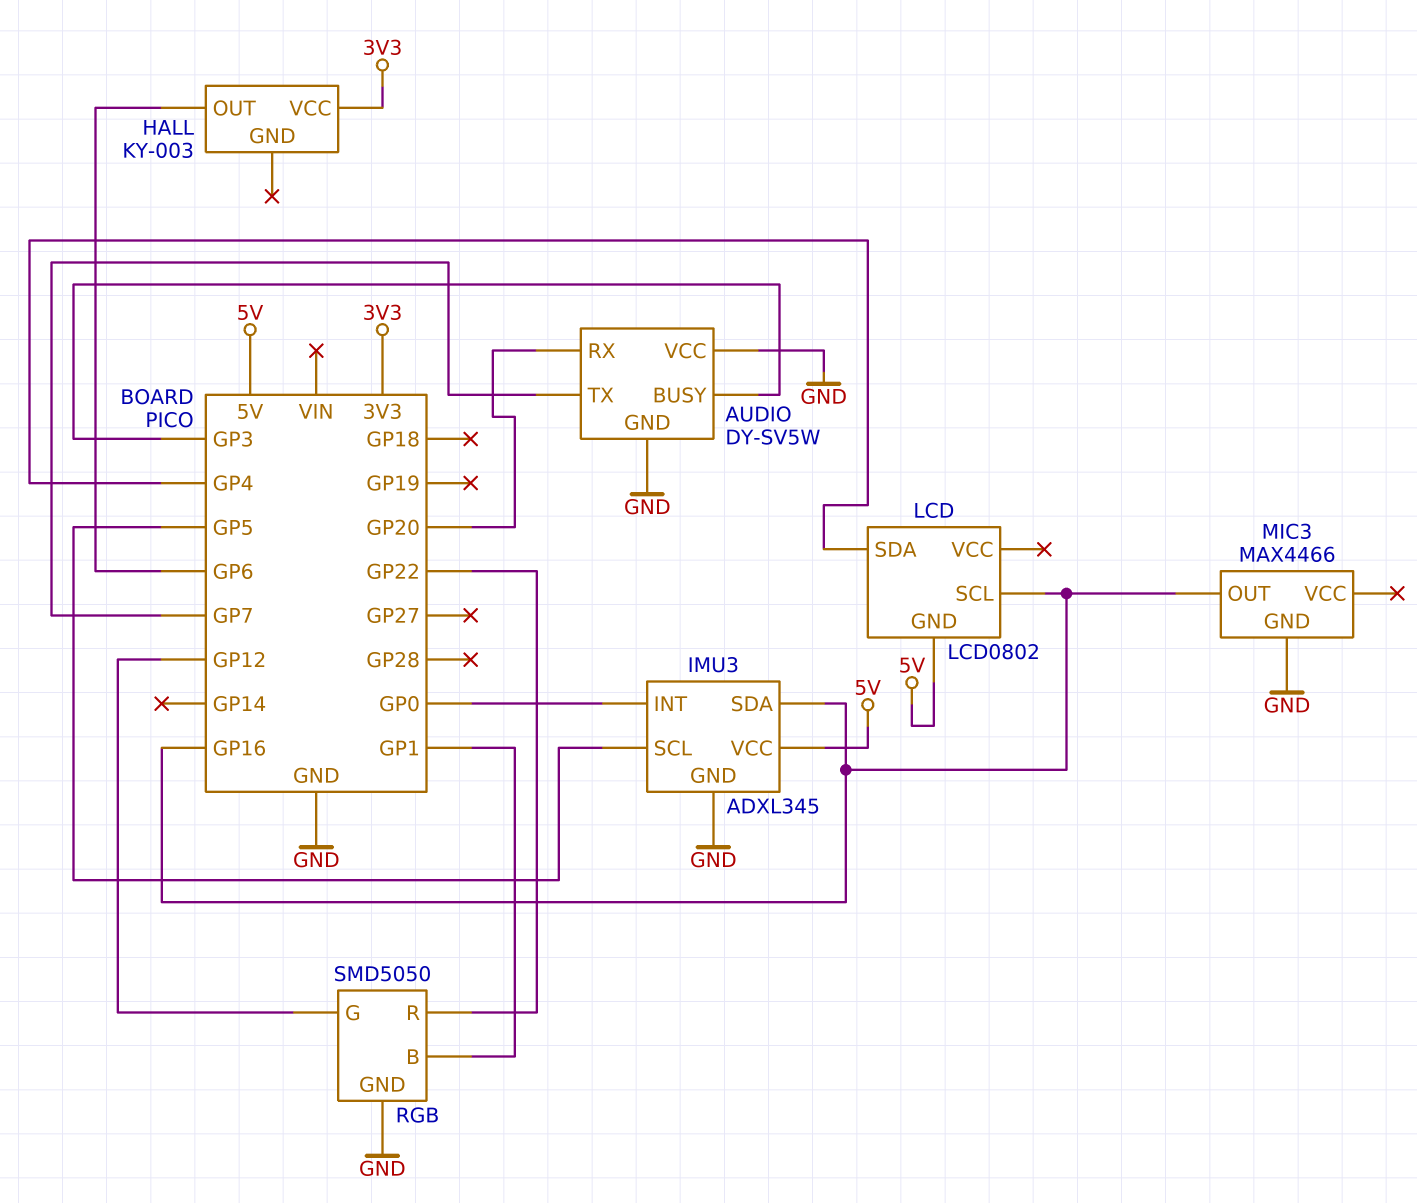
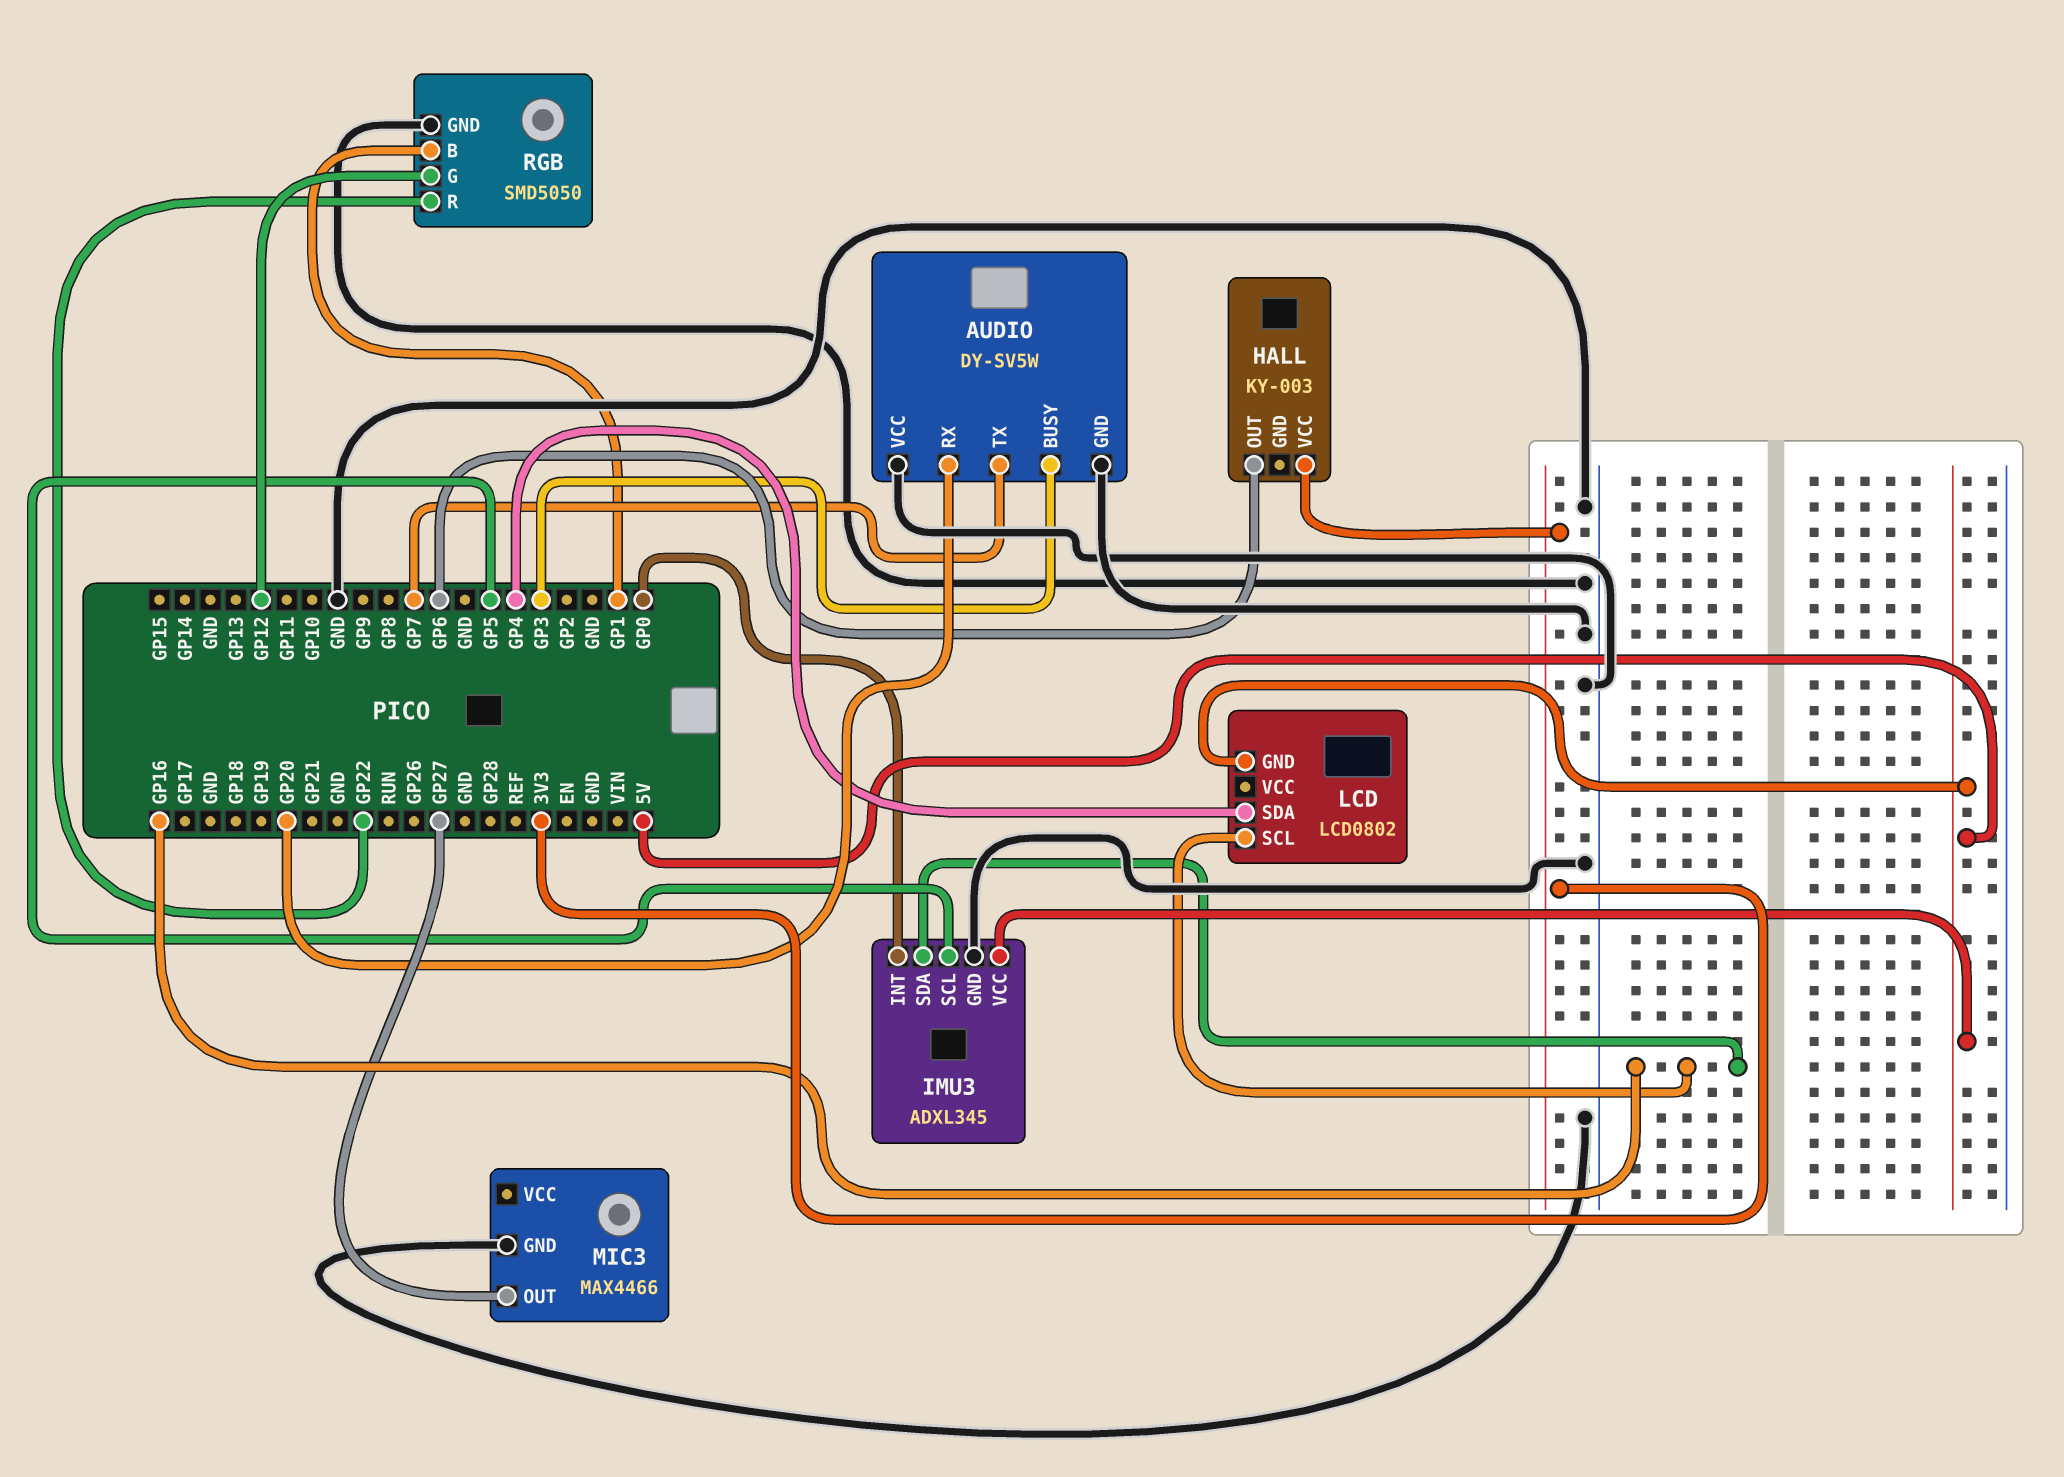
MIC3 pin OUT: GP16 -> GP27

